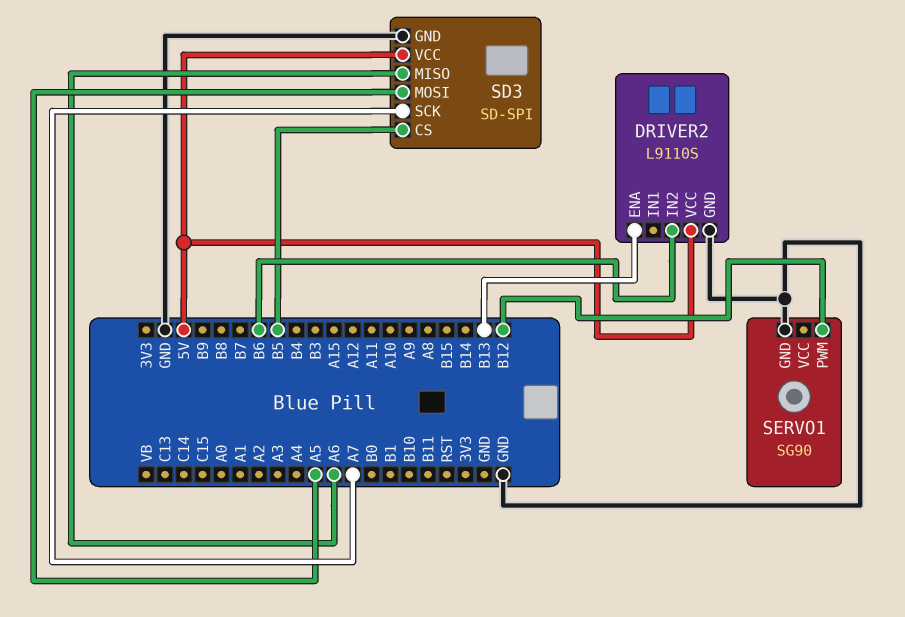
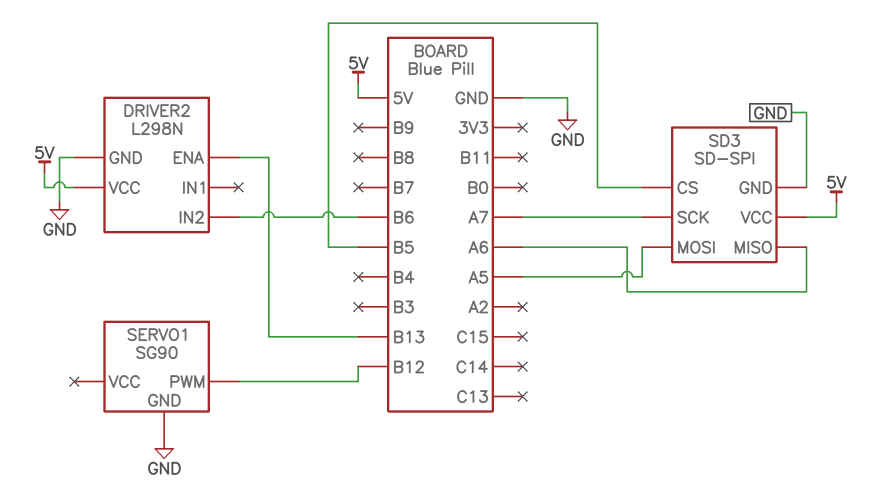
DRIVER2: L9110S -> L298N

